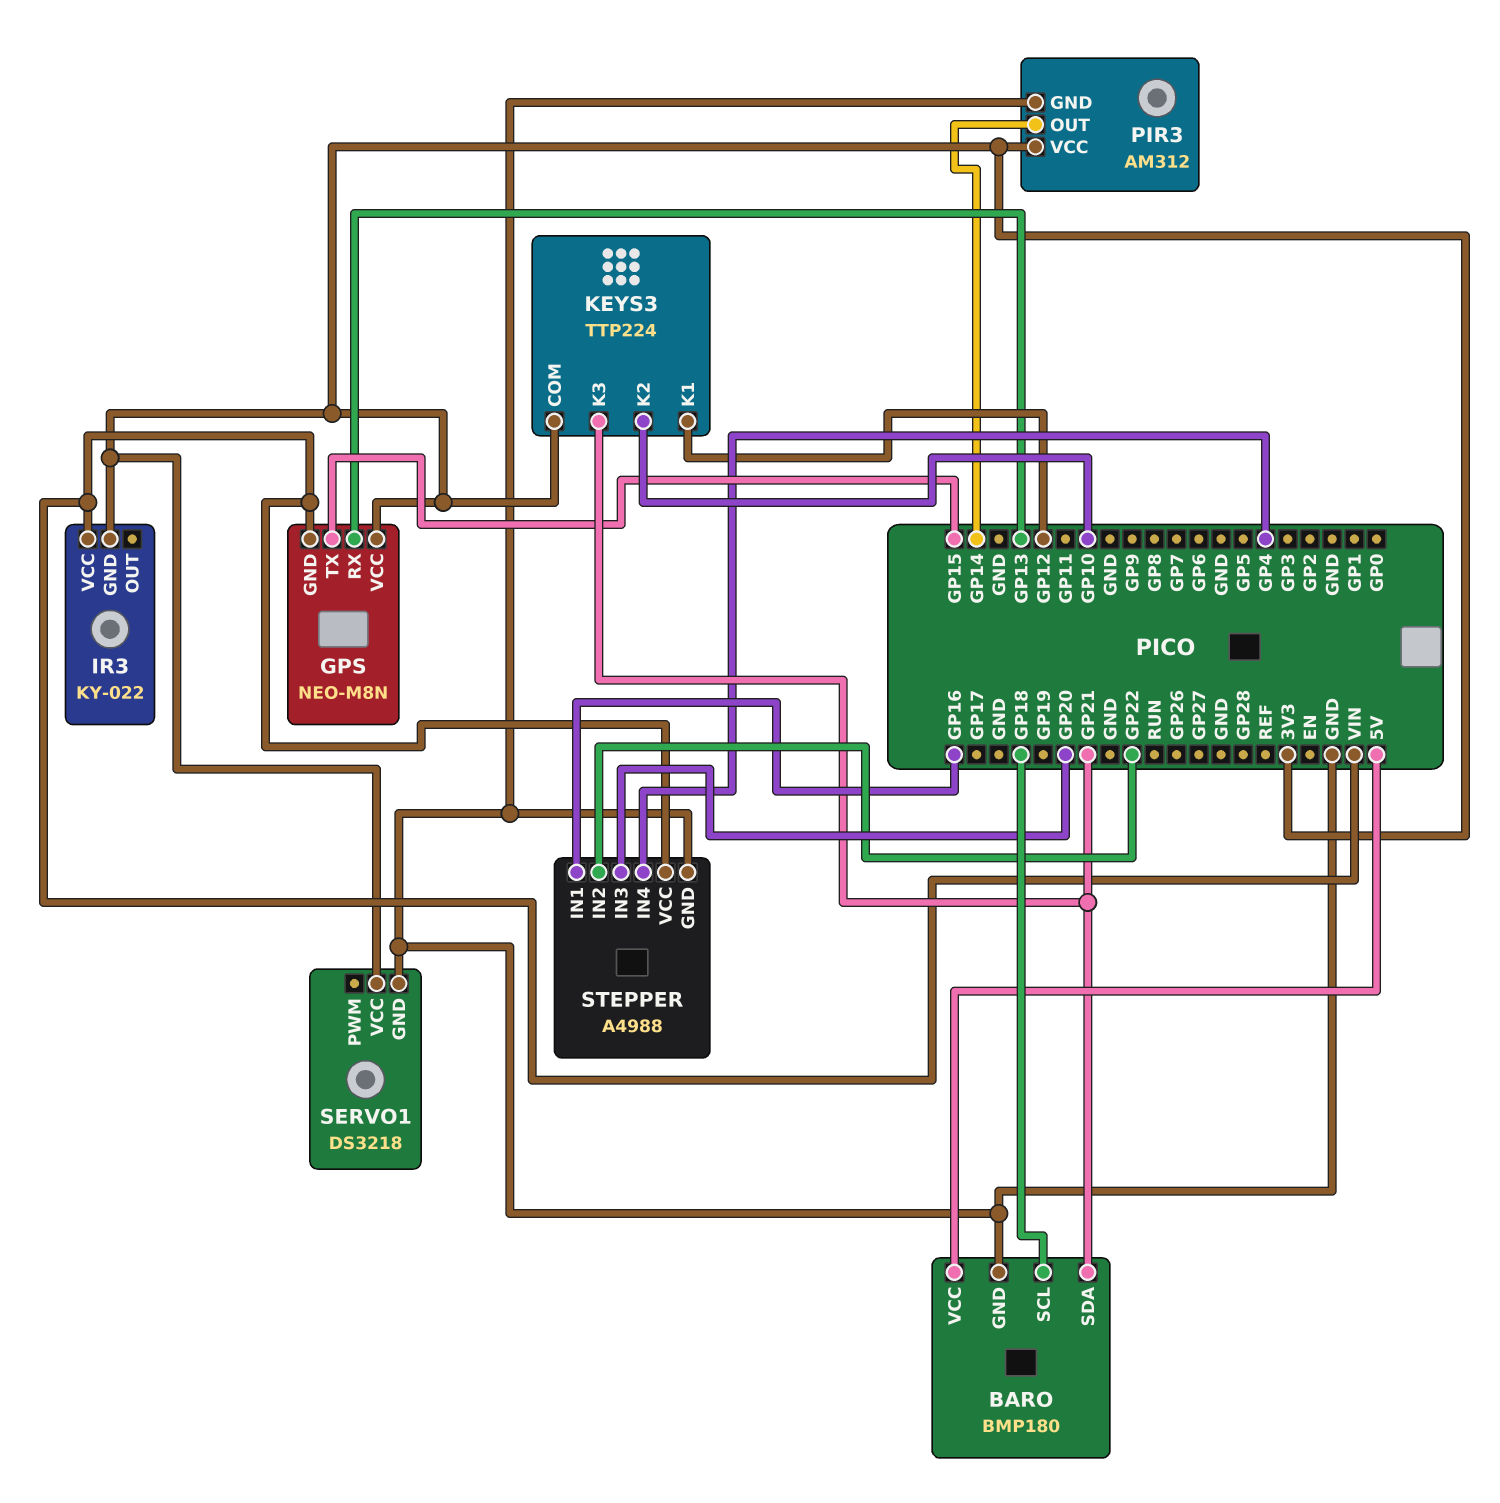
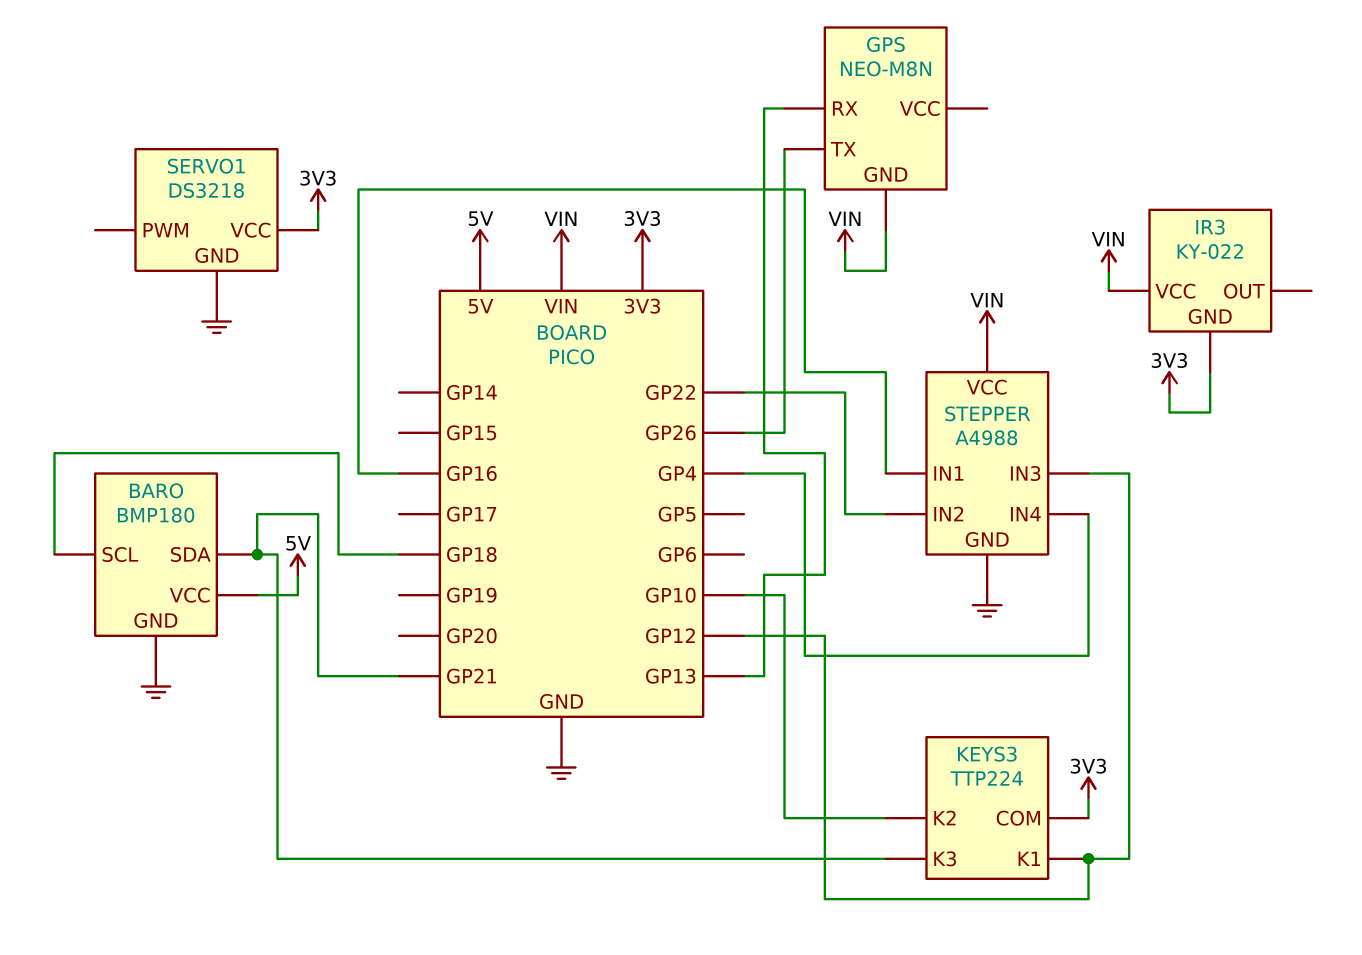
GPS pin TX: GP15 -> GP26
GPS pin VCC: 3V3 -> none
PIR3: AM312 -> none
PIR3 pin GND: GND -> none
PIR3 pin OUT: GP14 -> none
PIR3 pin VCC: 3V3 -> none
STEPPER pin IN3: GP20 -> GP12

